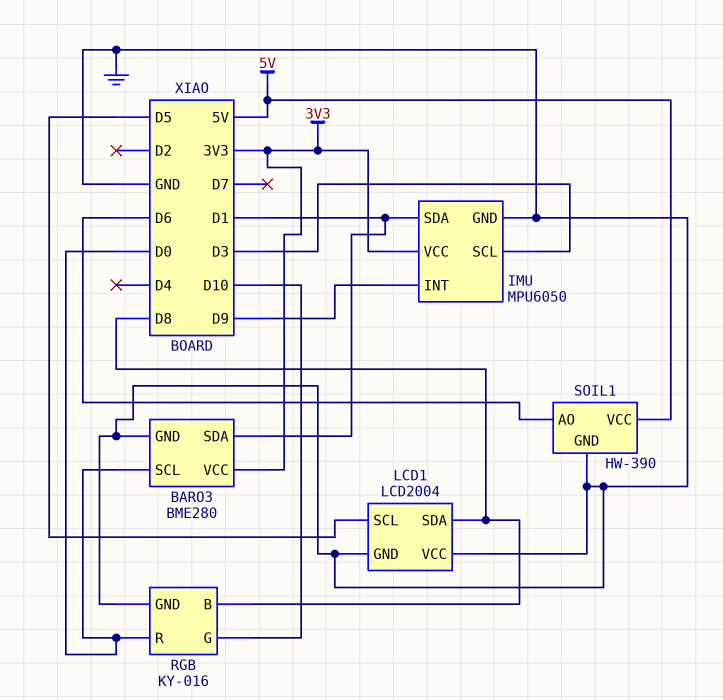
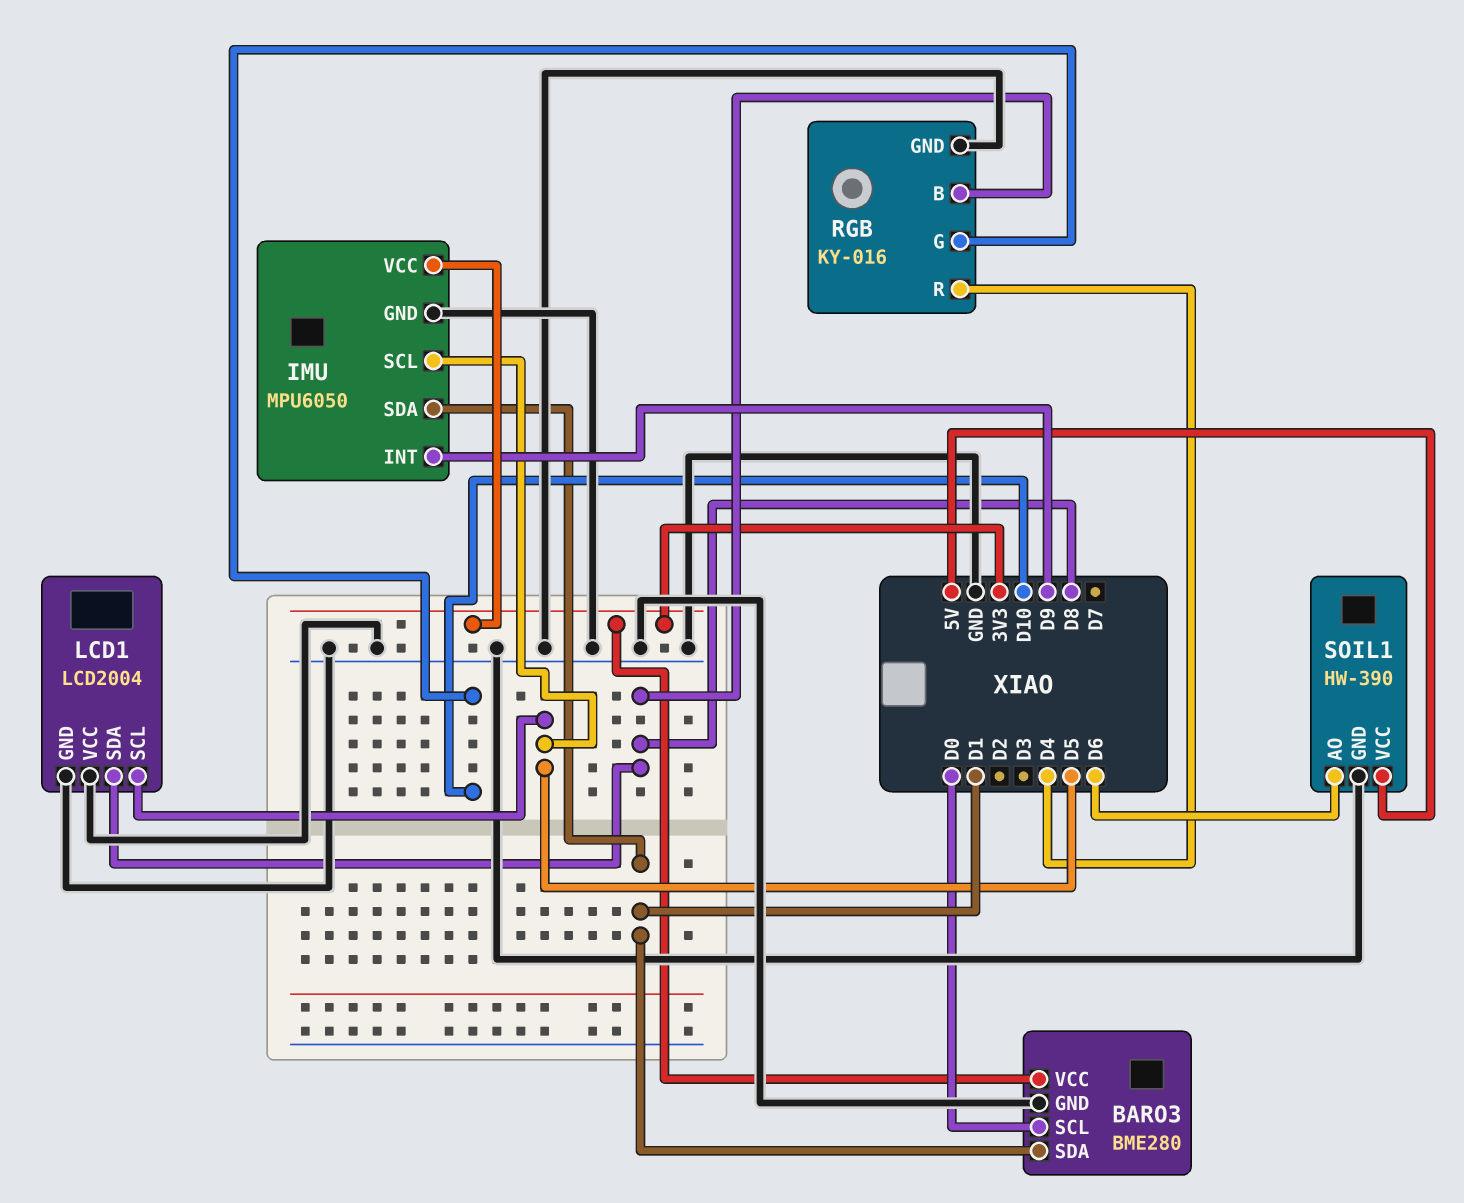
IMU pin SCL: D3 -> D5
RGB pin R: D0 -> D4

